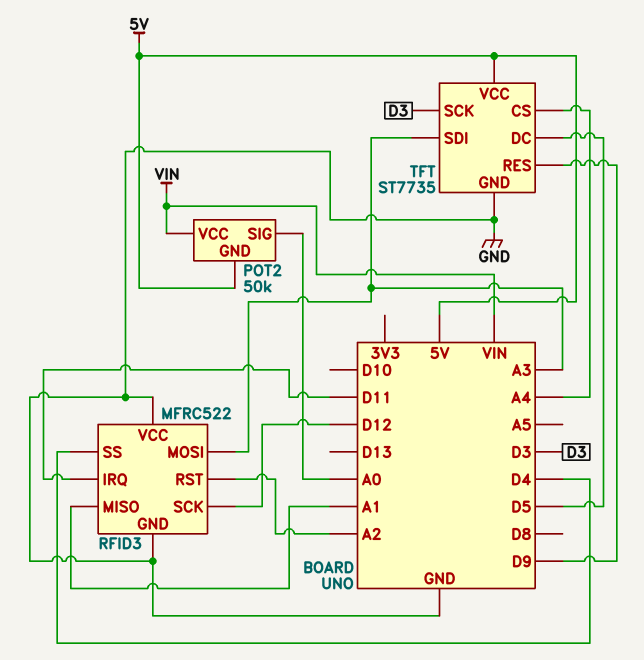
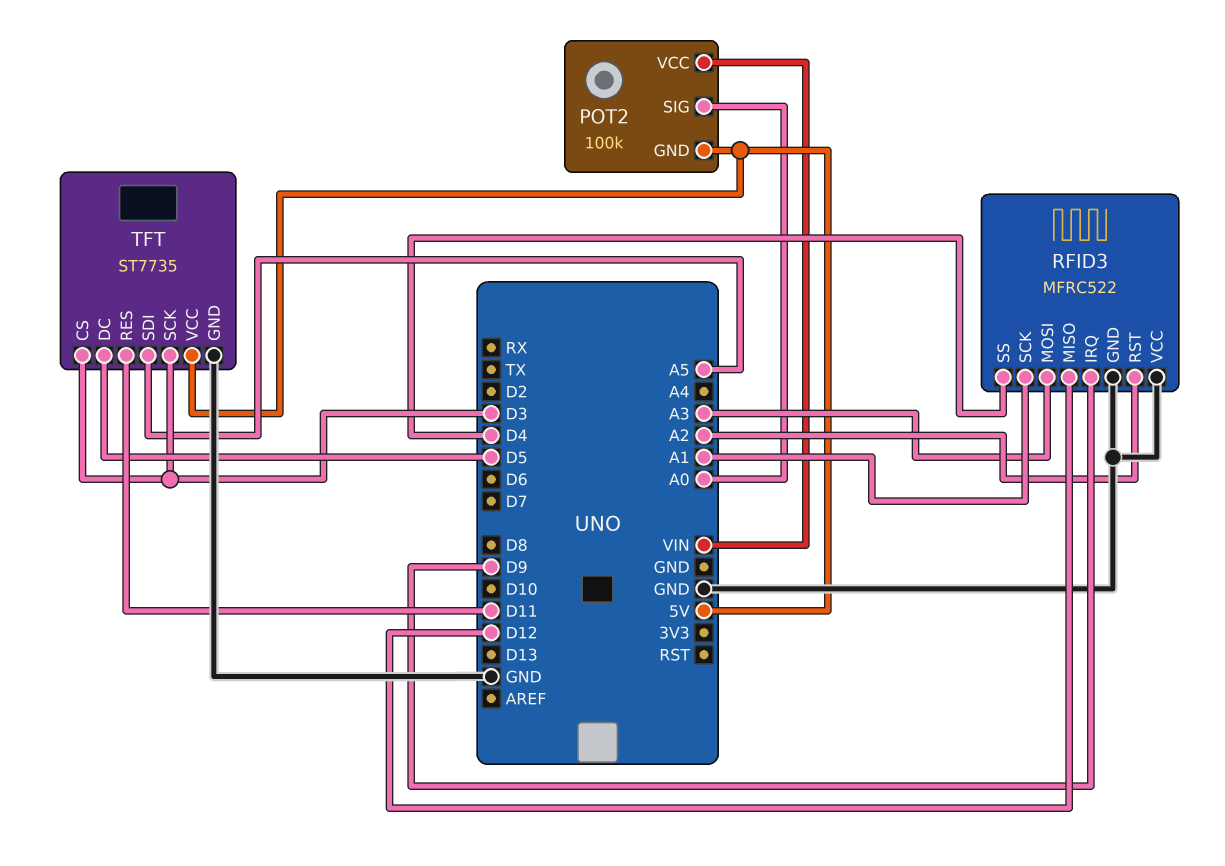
POT2: 50k -> 100k
RFID3 pin IRQ: D11 -> D9
RFID3 pin MISO: A1 -> D12
RFID3 pin SCK: D12 -> A1
TFT pin CS: A4 -> D3
TFT pin RES: D9 -> D11
TFT pin SDI: A3 -> A5

